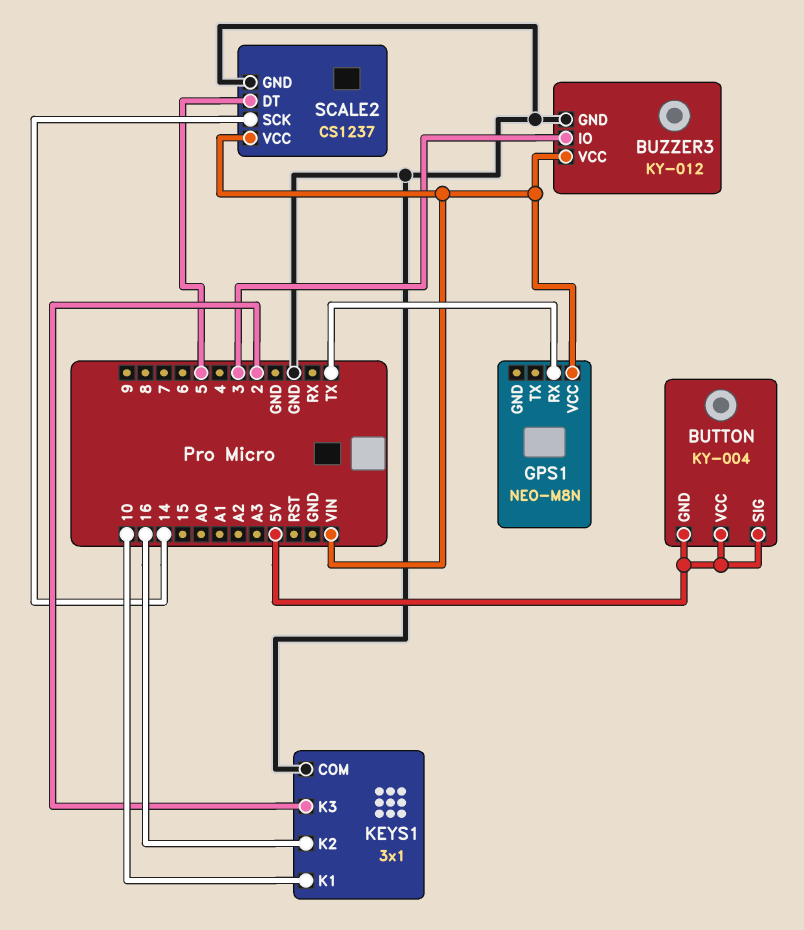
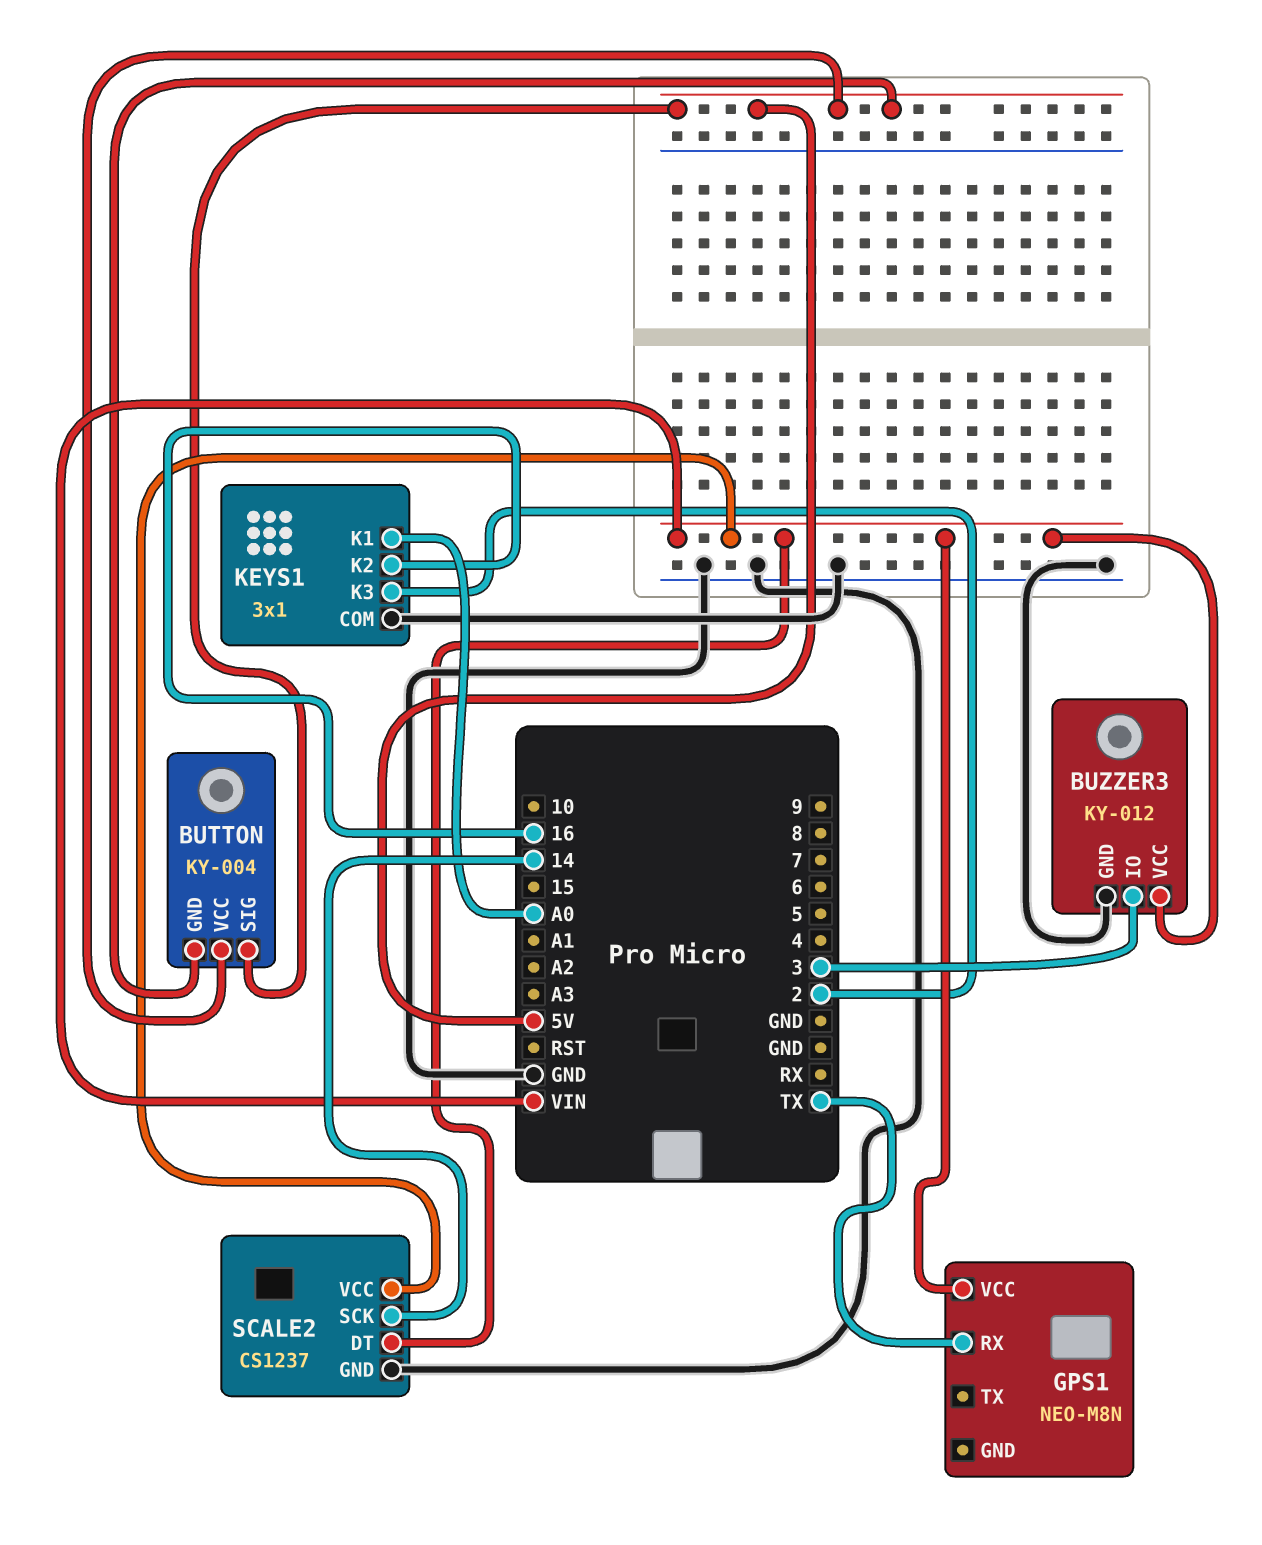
KEYS1 pin K1: 10 -> A0
SCALE2 pin DT: 5 -> VIN

